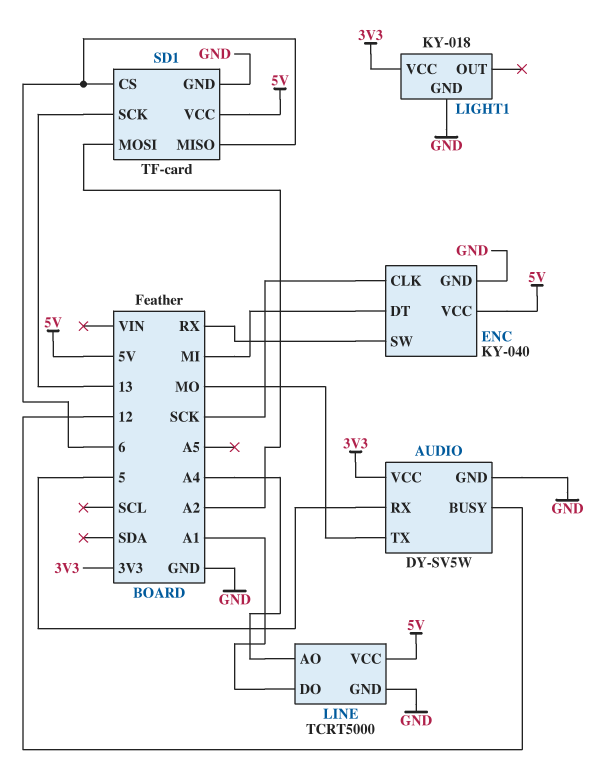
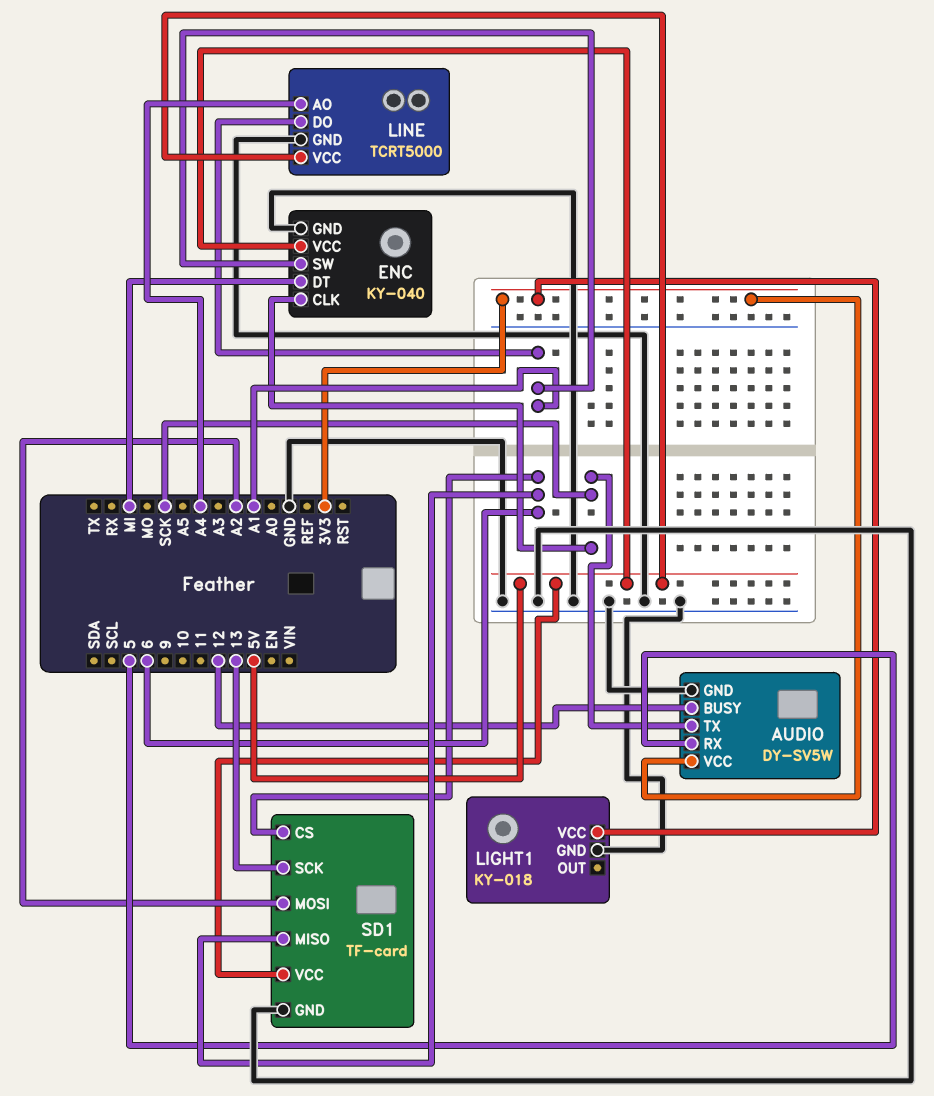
AUDIO pin TX: MO -> SCK
ENC pin SW: RX -> A1

